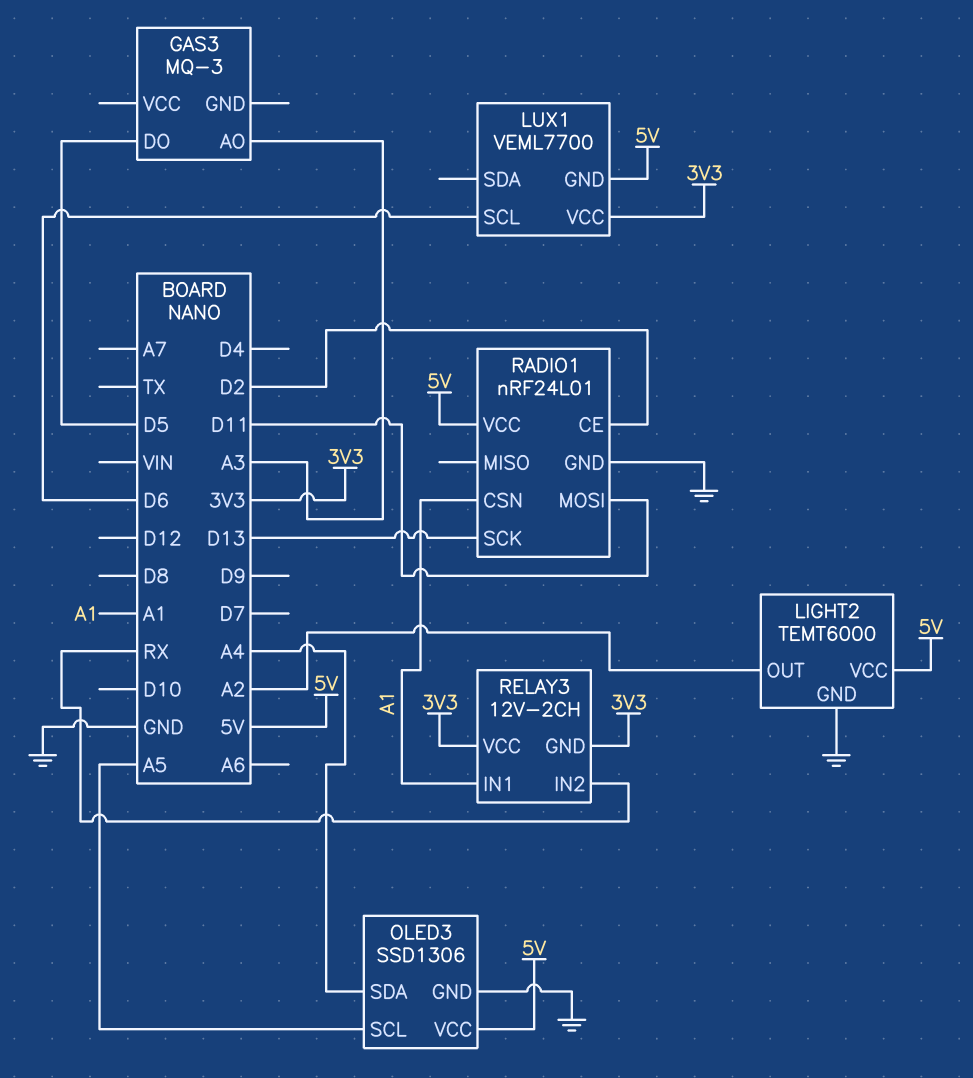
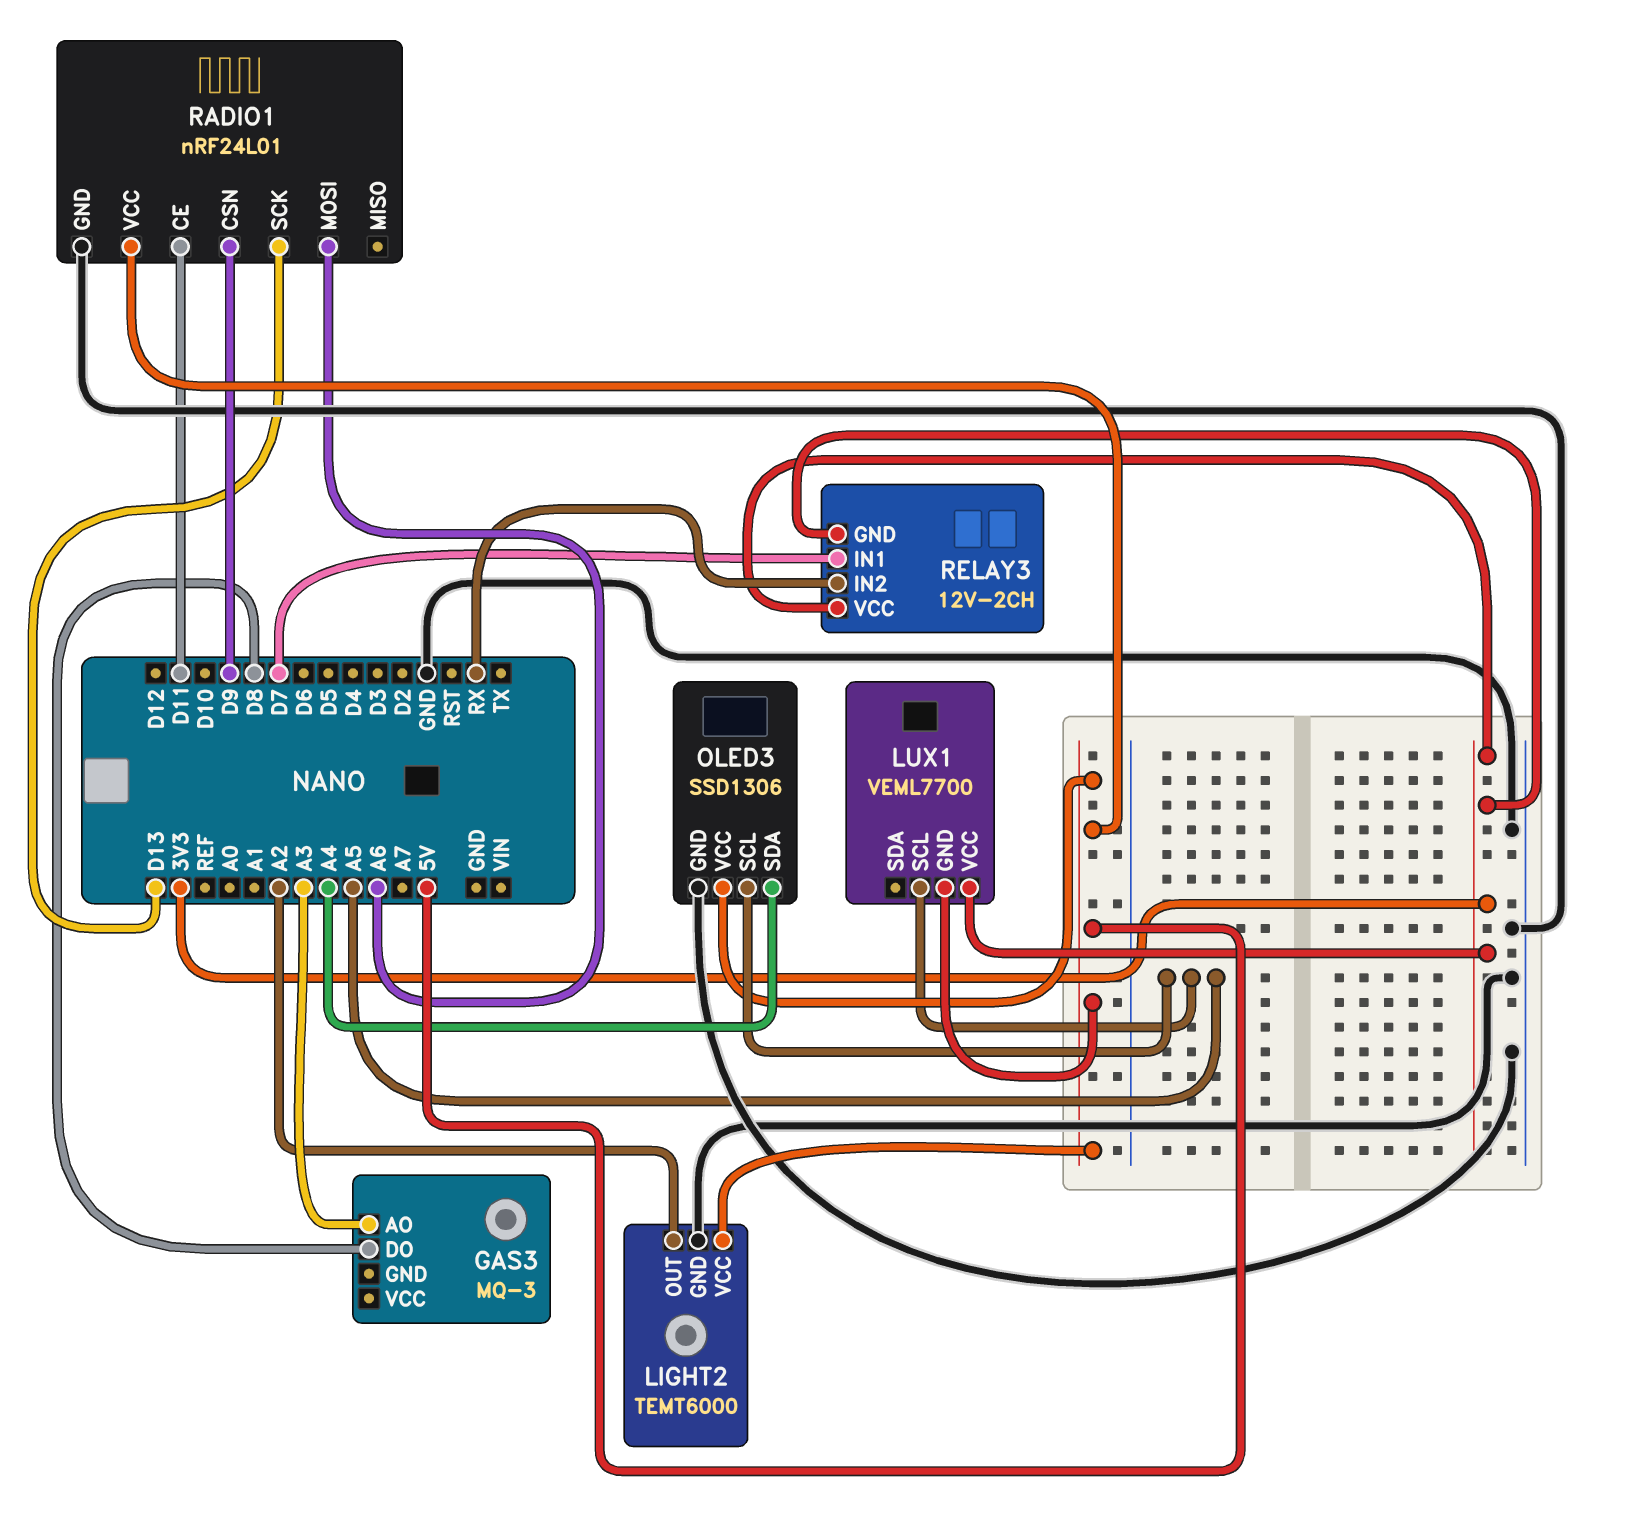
GAS3 pin DO: D5 -> D8
LUX1 pin SCL: D6 -> A5
RADIO1 pin CE: D2 -> D11
RADIO1 pin CSN: A1 -> D9
RADIO1 pin MOSI: D11 -> A6
RELAY3 pin IN1: A1 -> D7

